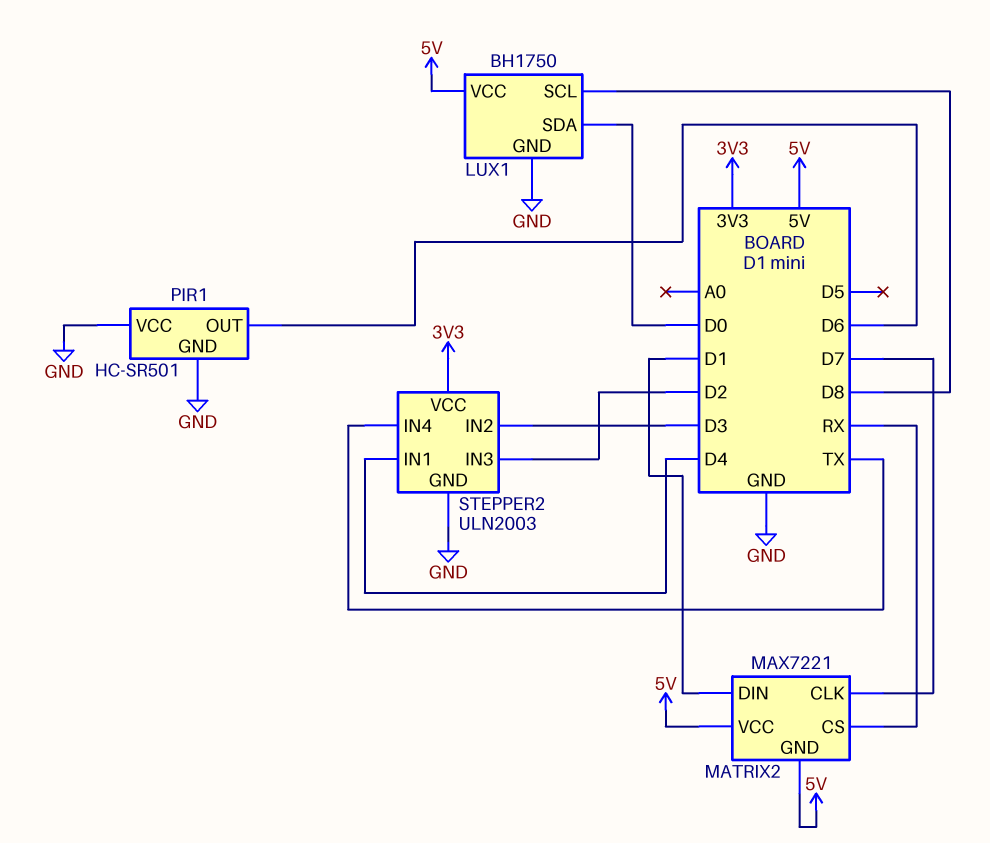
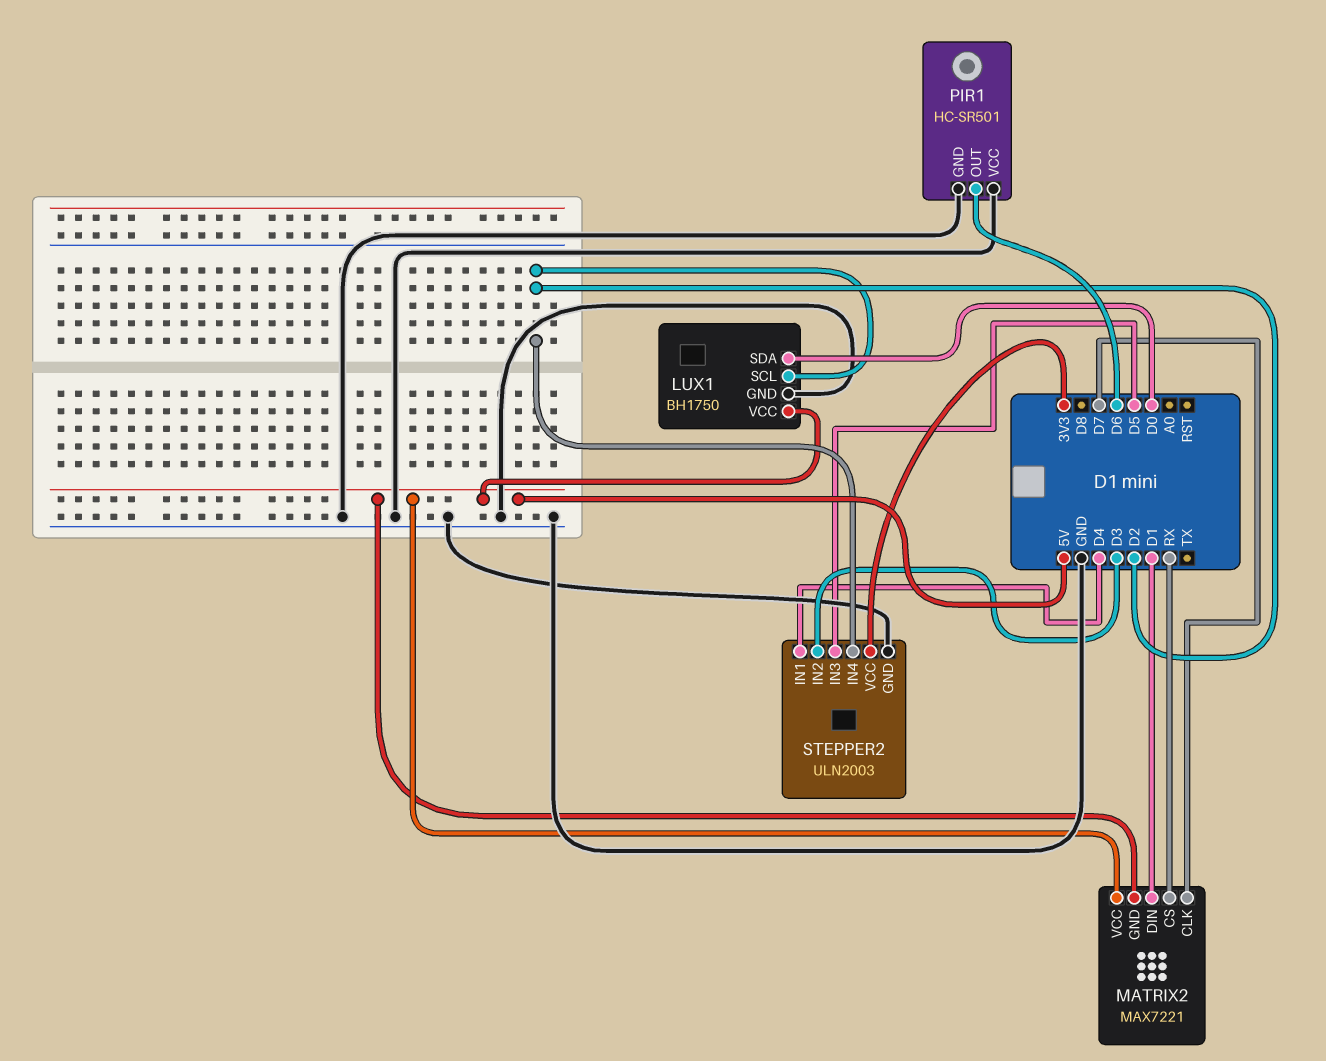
LUX1 pin SCL: D8 -> D2
STEPPER2 pin IN3: D2 -> D5
STEPPER2 pin IN4: TX -> D2

